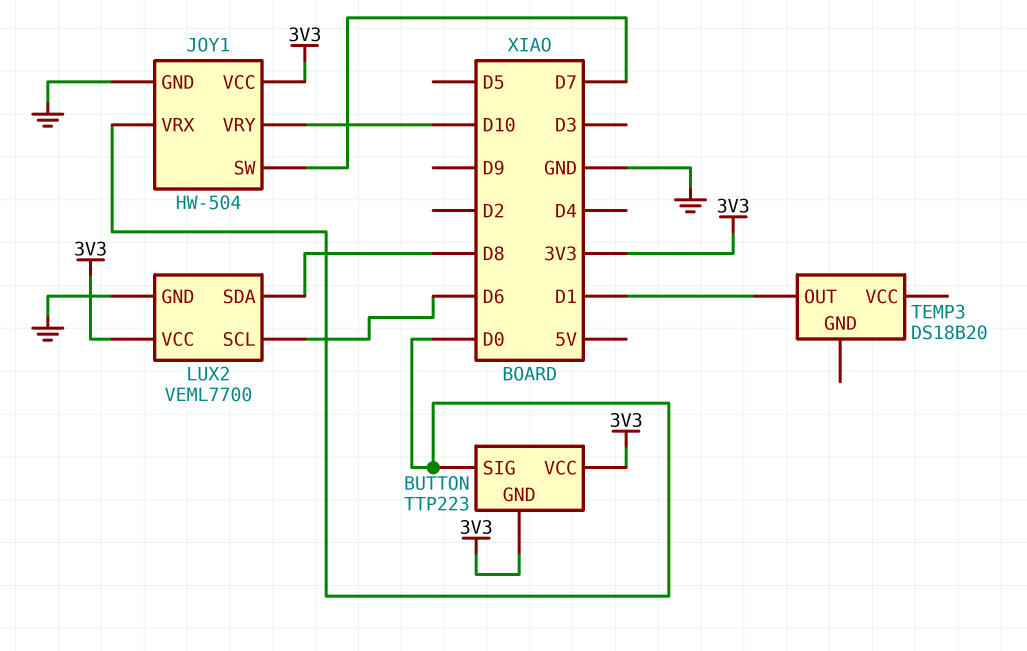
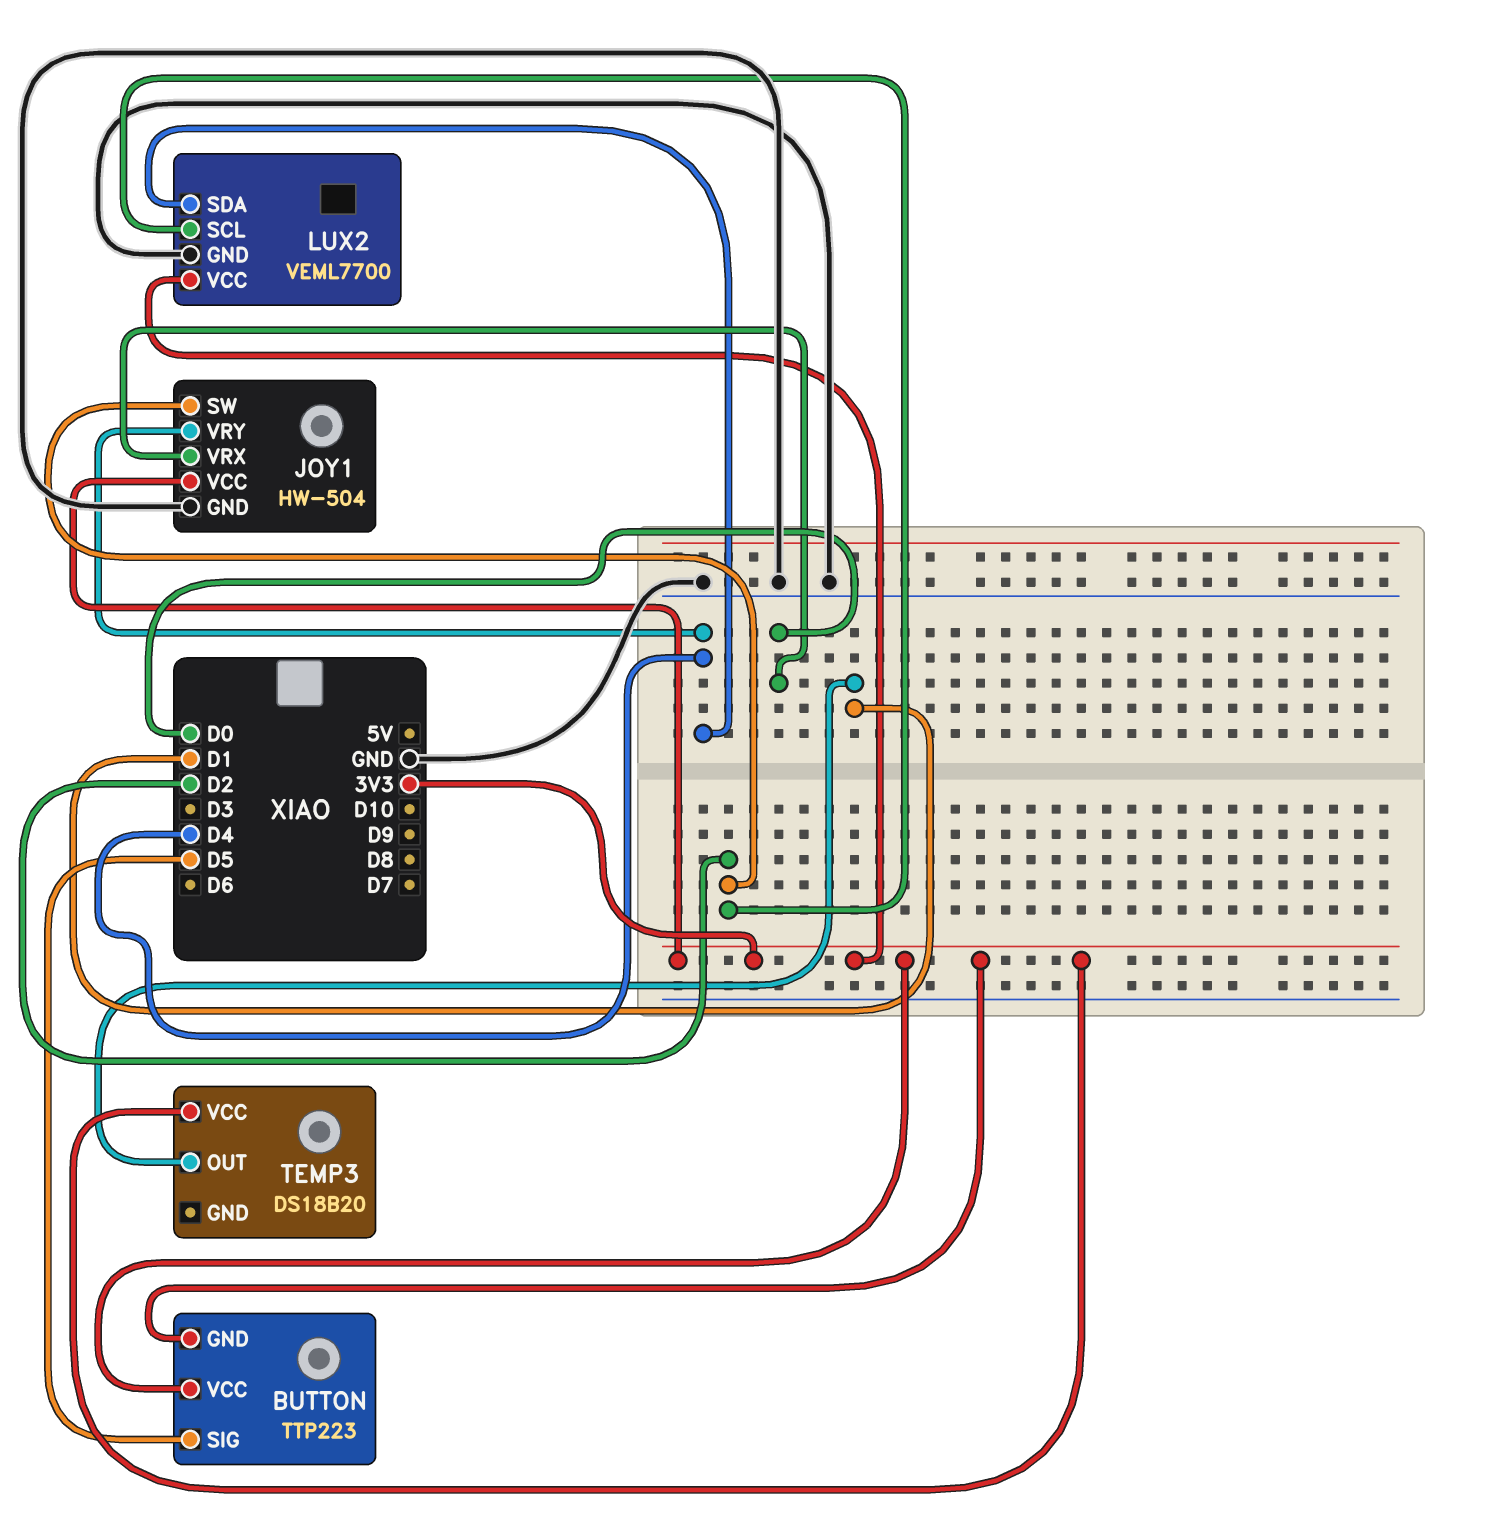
BUTTON pin SIG: D0 -> D5
JOY1 pin SW: D7 -> D2
JOY1 pin VRY: D10 -> D4
LUX2 pin SCL: D6 -> D2
LUX2 pin SDA: D8 -> D4
TEMP3 pin VCC: none -> 3V3

